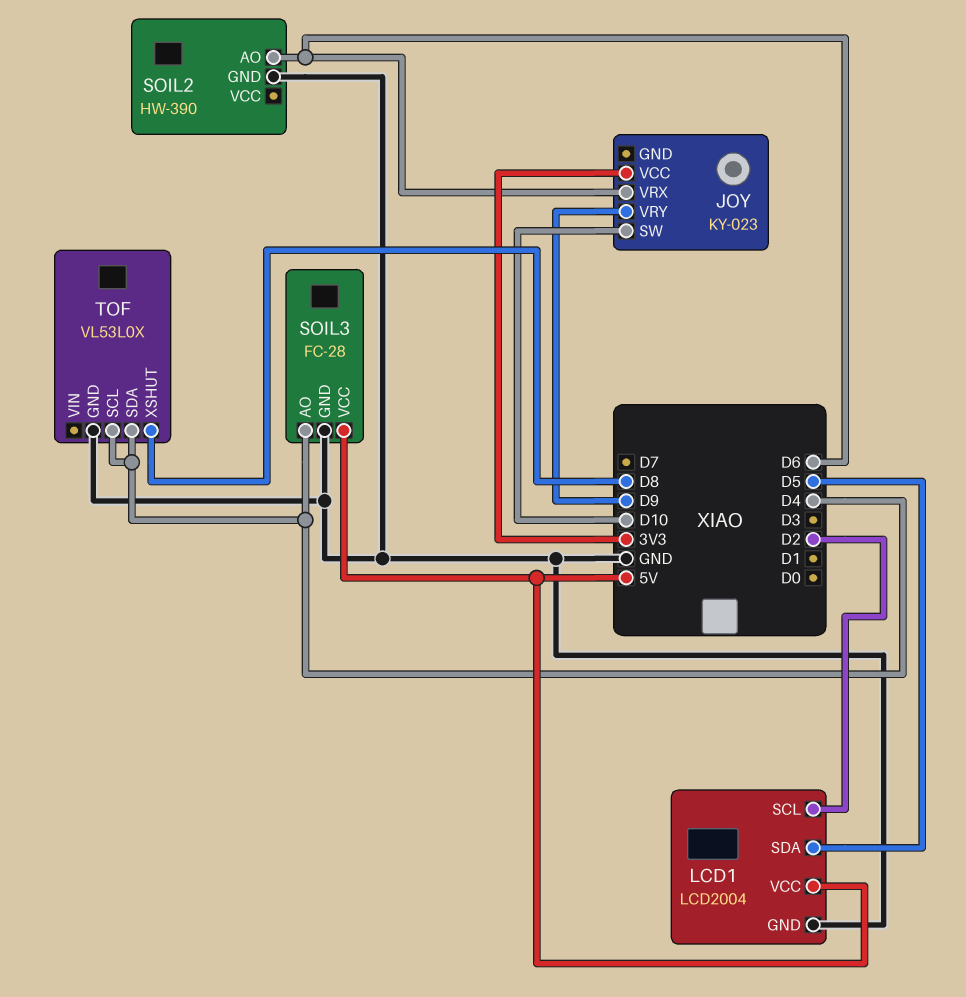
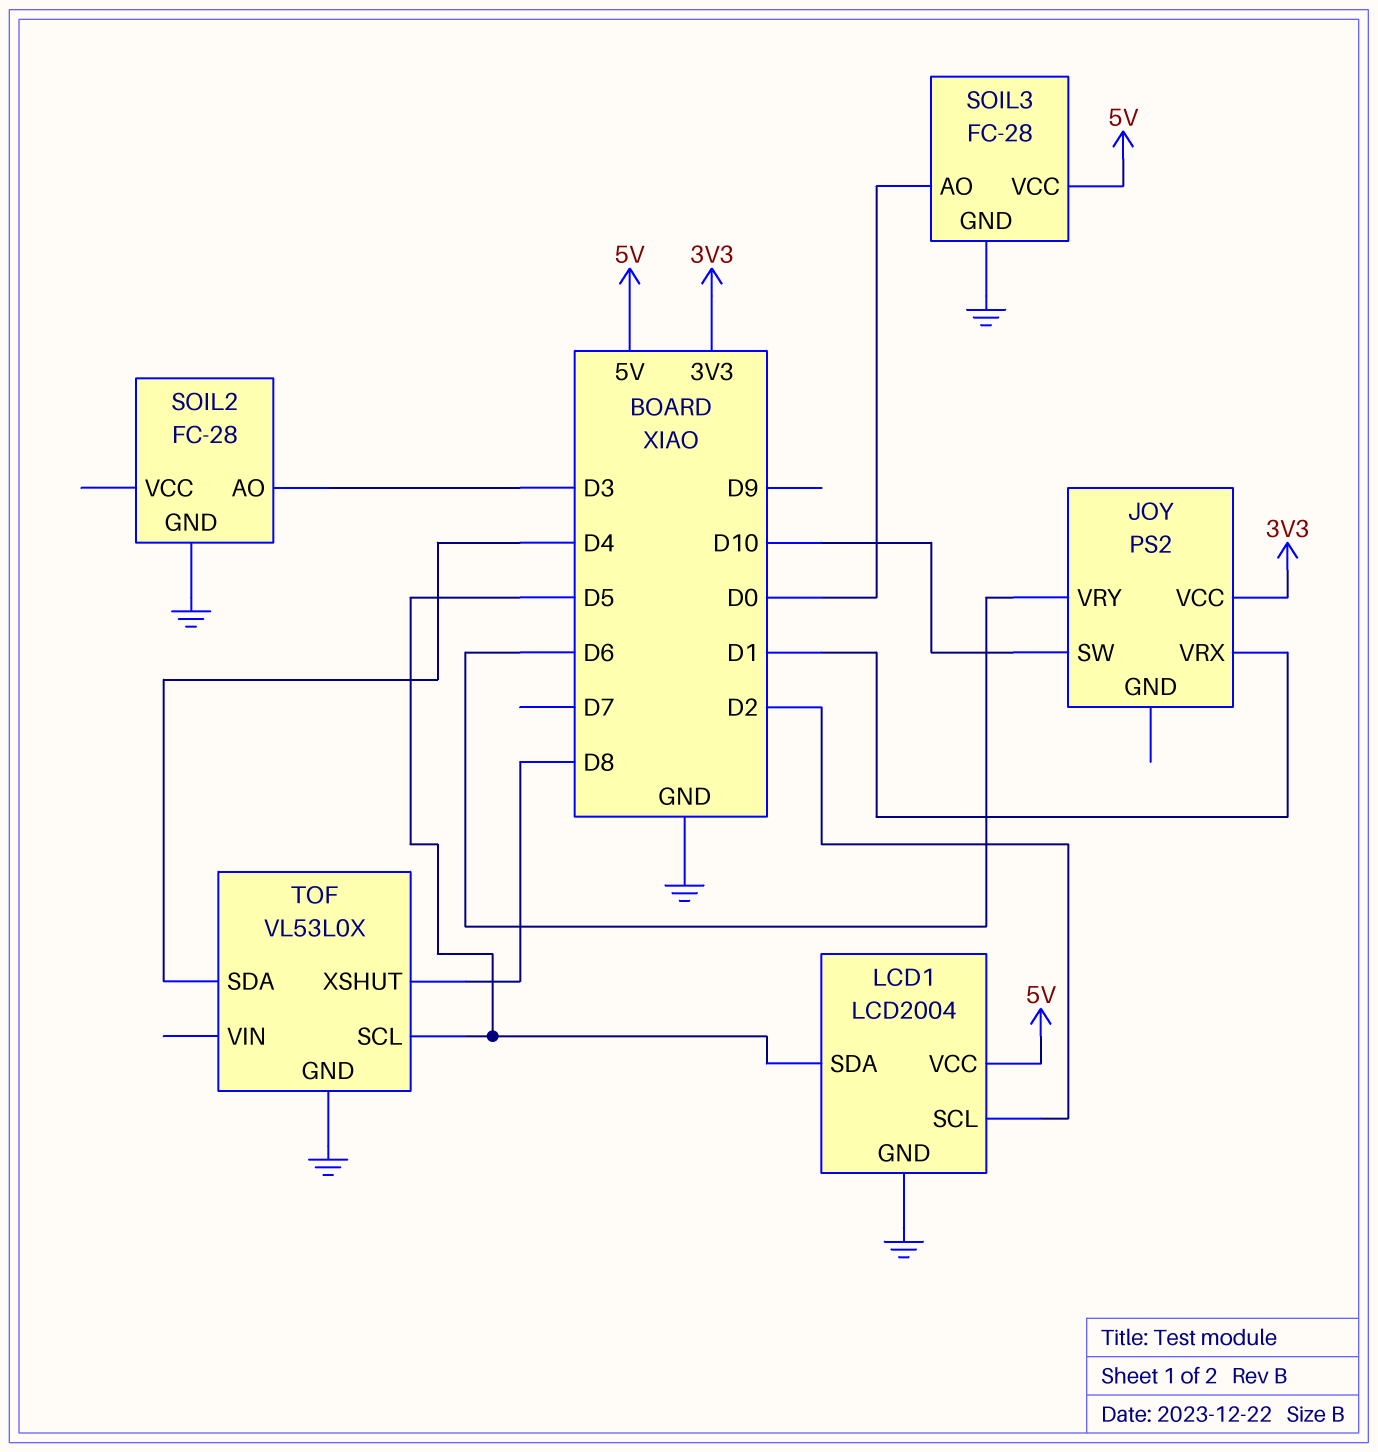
JOY: KY-023 -> PS2
JOY pin VRX: D6 -> D1
JOY pin VRY: D9 -> D6
SOIL2: HW-390 -> FC-28
SOIL2 pin AO: D6 -> D3
SOIL3 pin AO: D4 -> D0
TOF pin SCL: D4 -> D5

